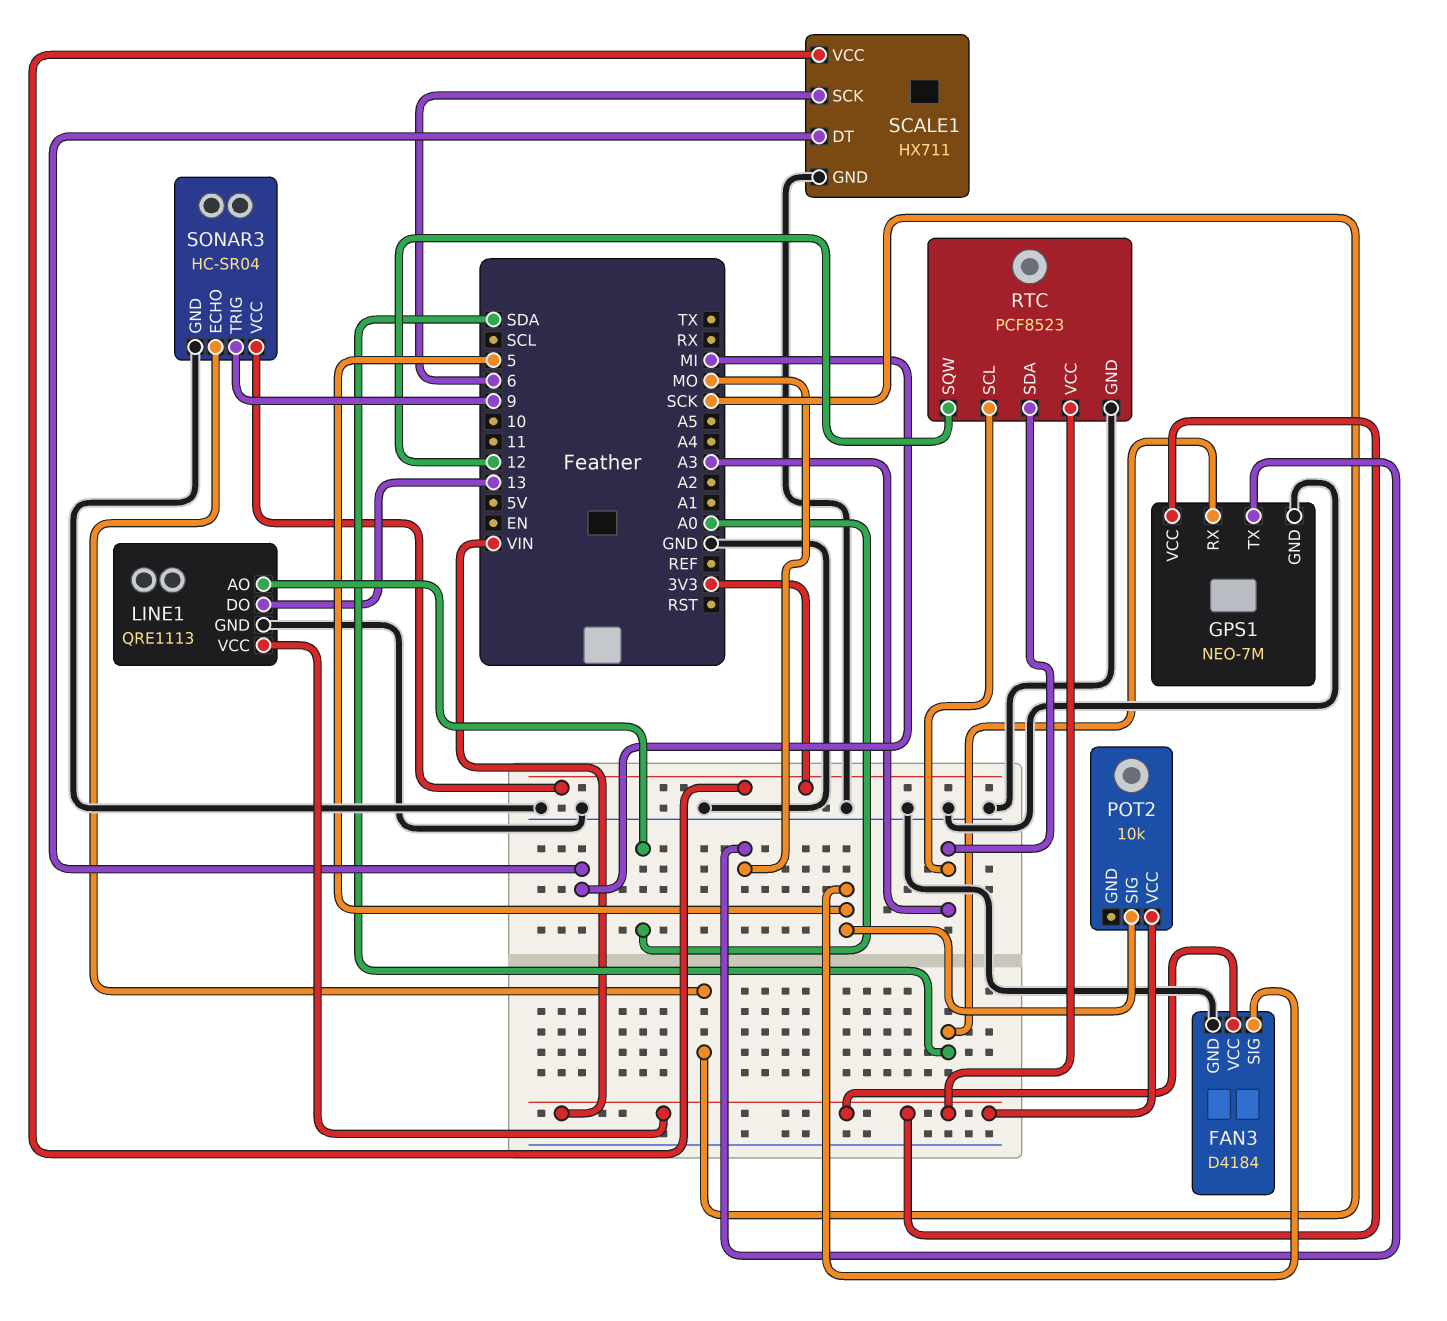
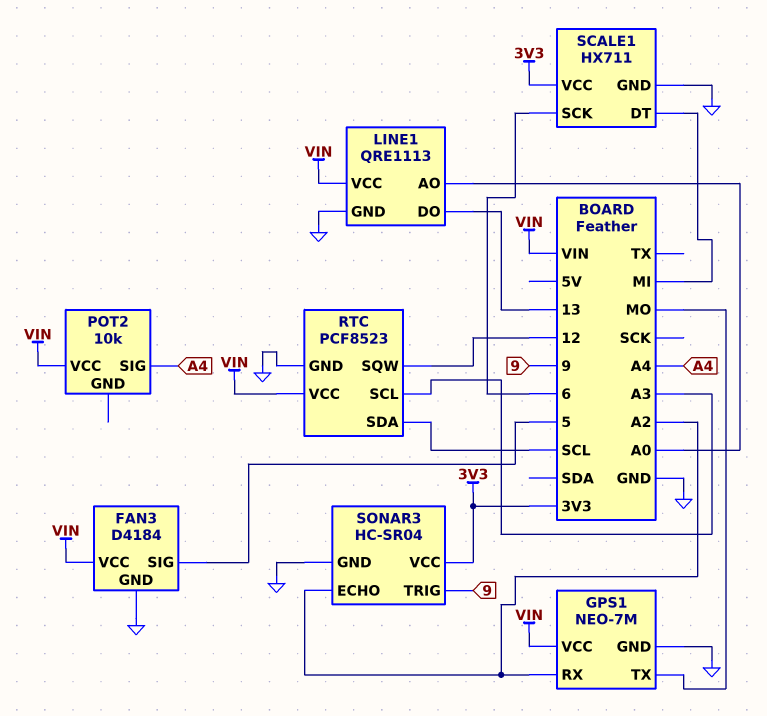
GPS1 pin RX: SDA -> A2
POT2 pin SIG: 5 -> A4
RTC pin SDA: A3 -> SCL
SONAR3 pin ECHO: SCK -> A2

